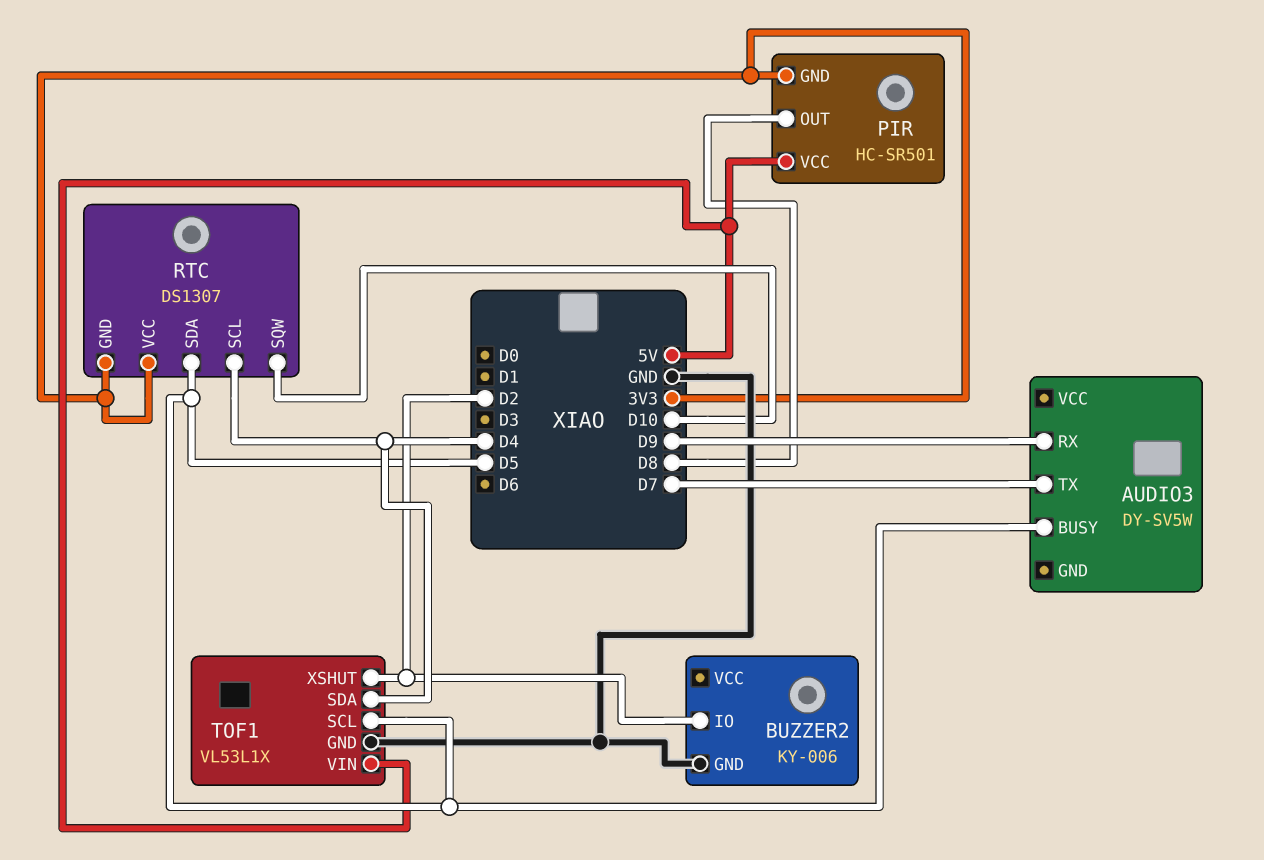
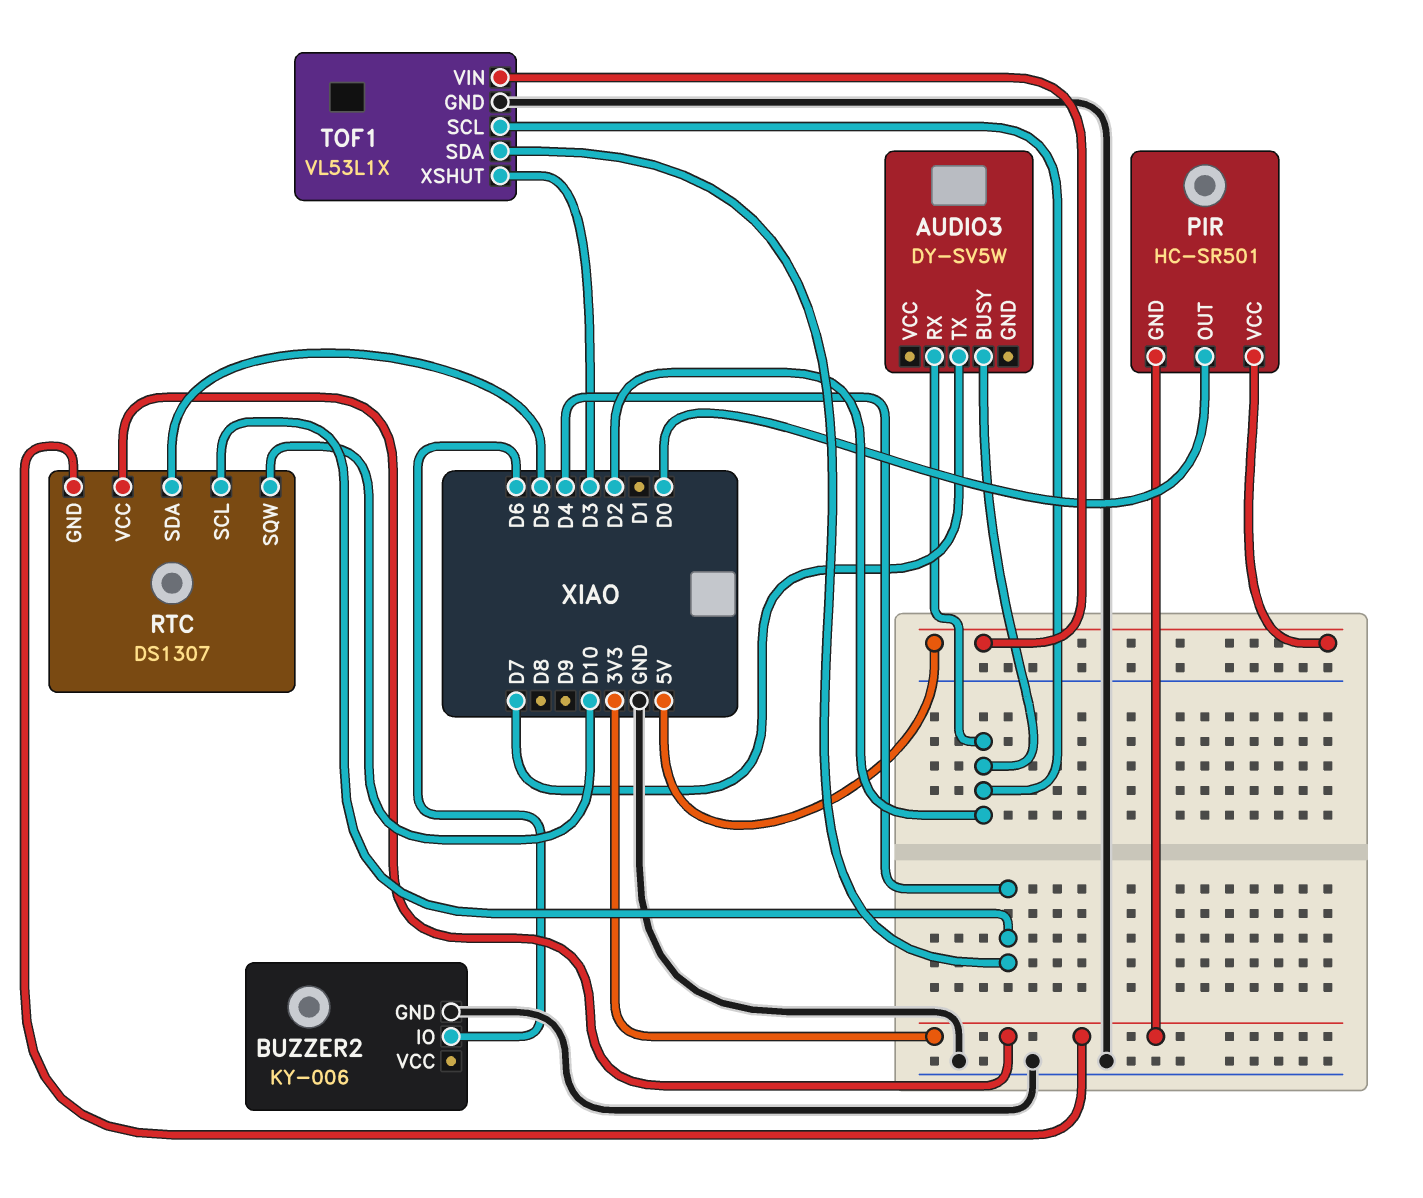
AUDIO3 pin BUSY: D5 -> D2
AUDIO3 pin RX: D9 -> D2
BUZZER2 pin IO: D2 -> D6
PIR pin OUT: D8 -> D0
TOF1 pin SCL: D5 -> D2
TOF1 pin XSHUT: D2 -> D3

